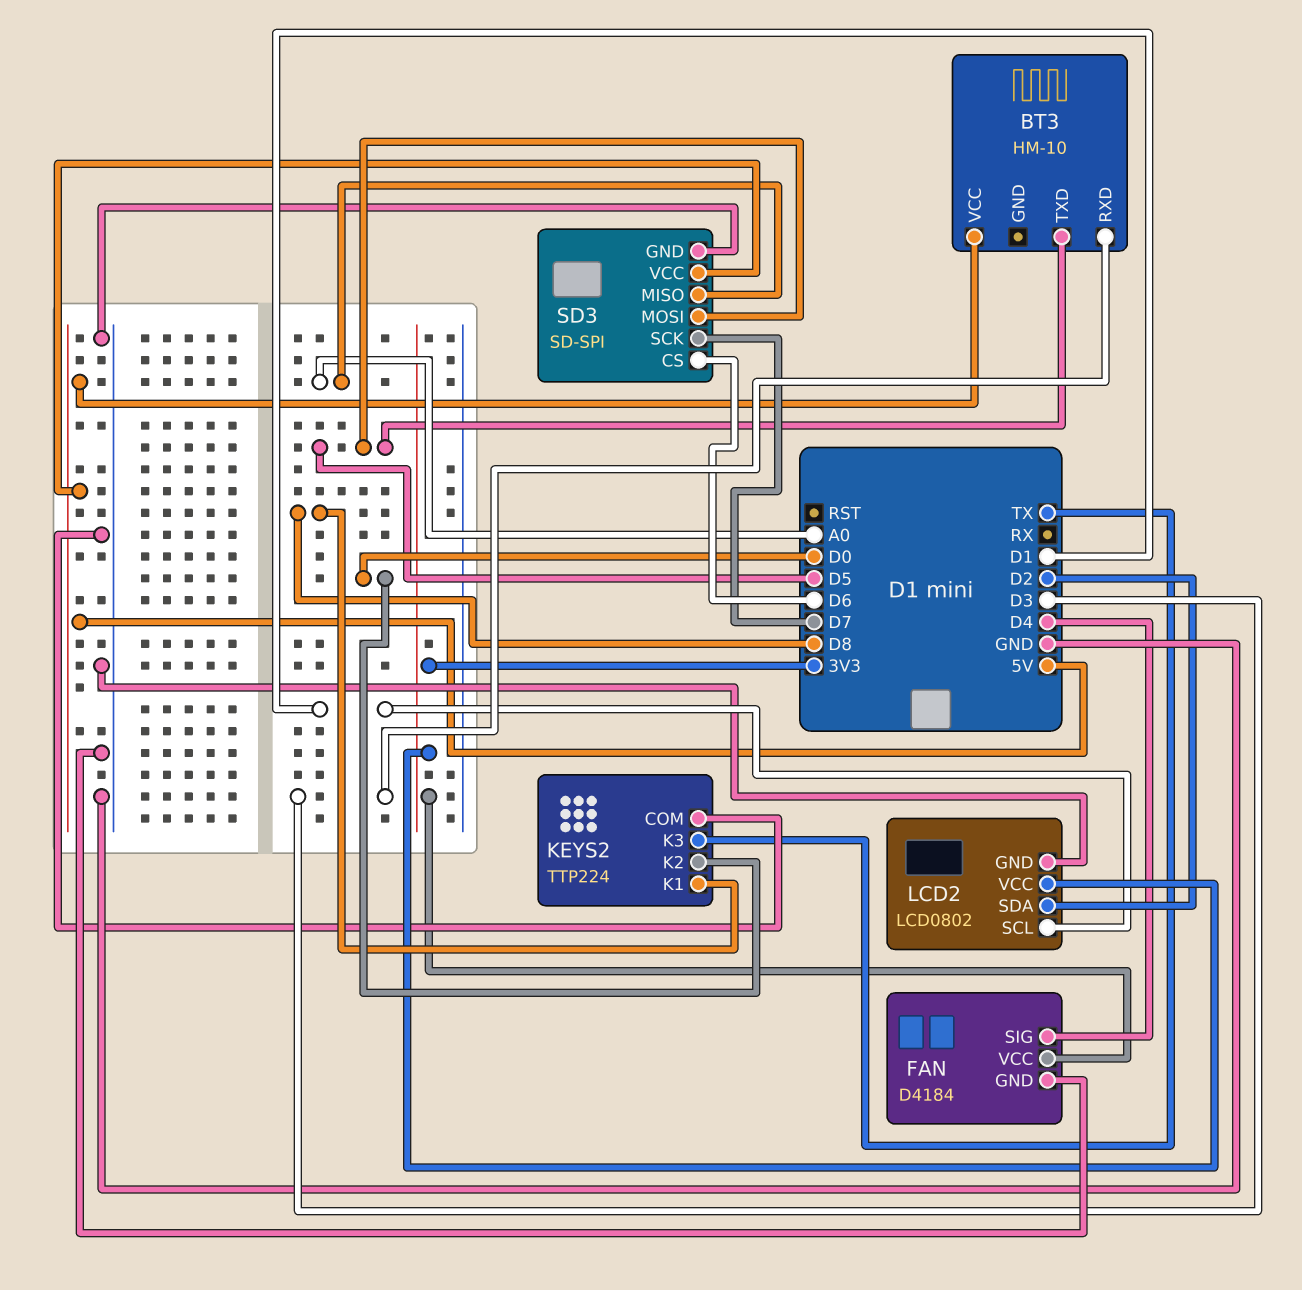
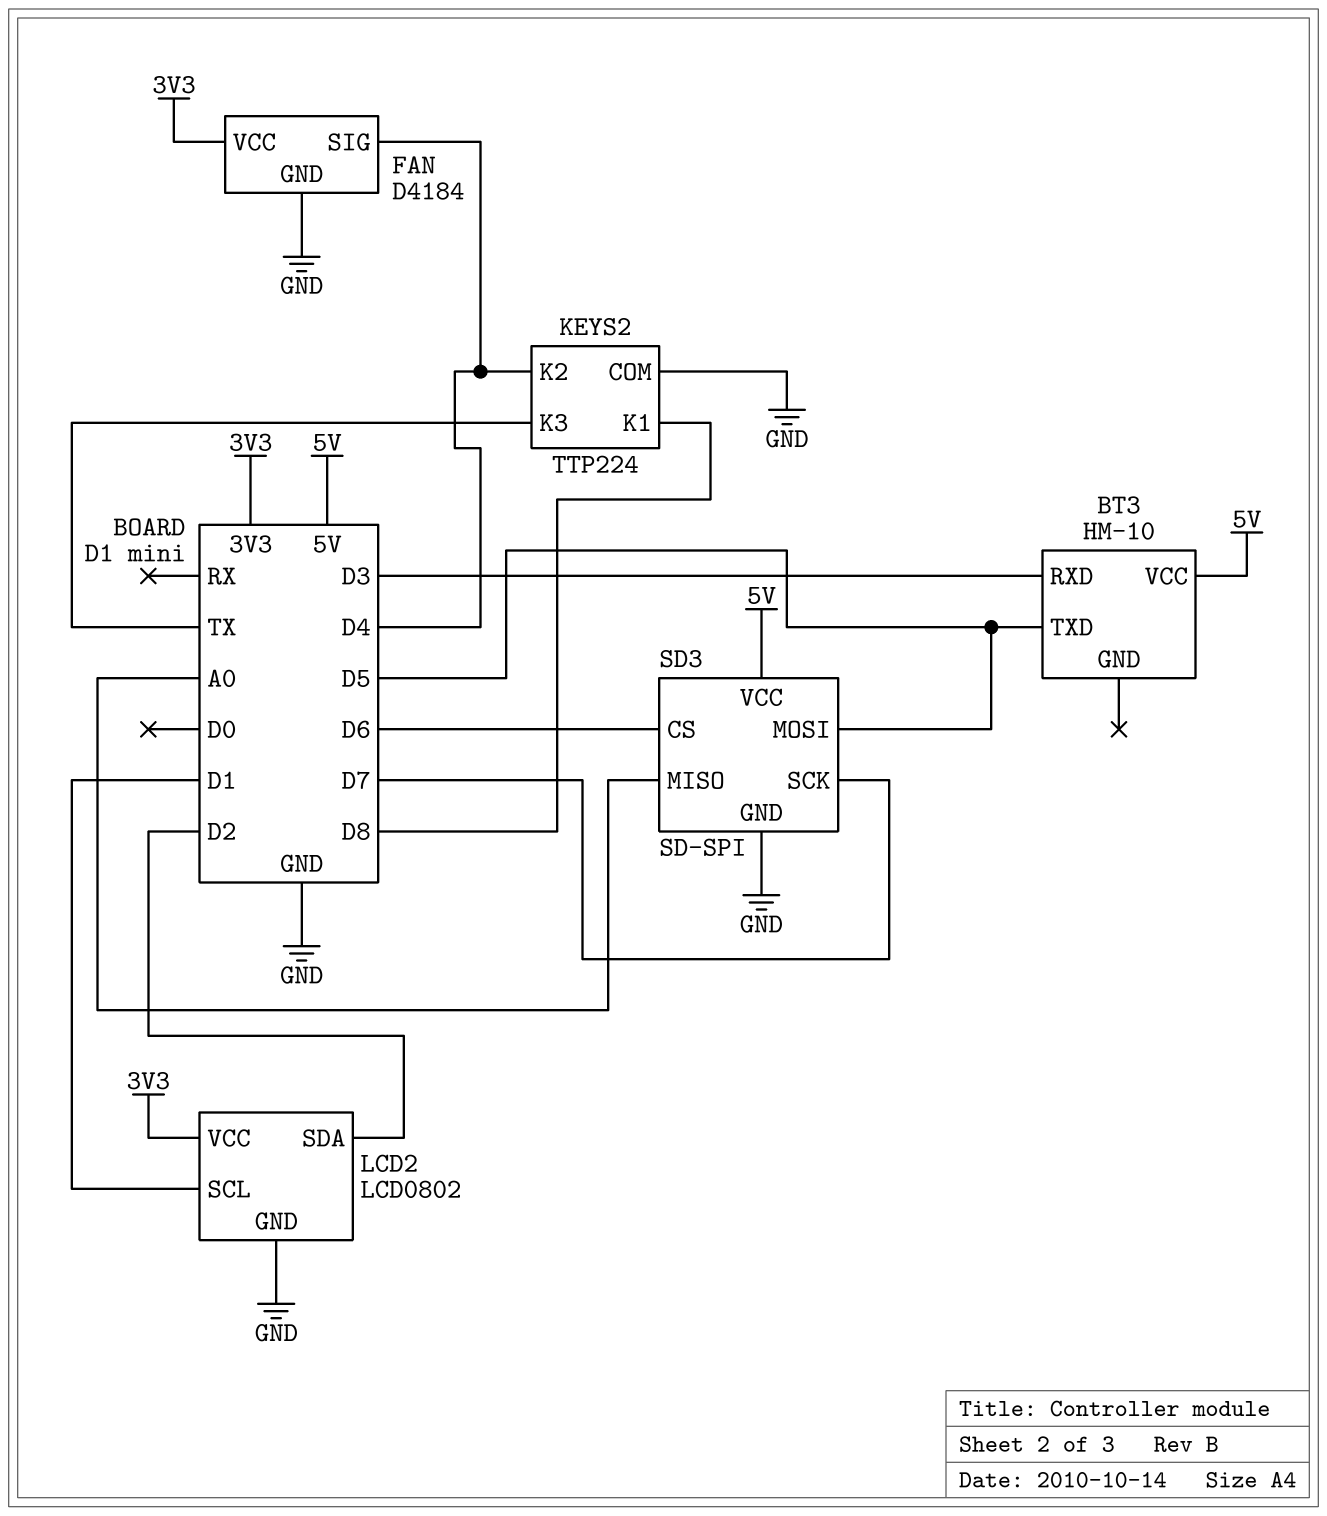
KEYS2 pin K2: D0 -> D4

